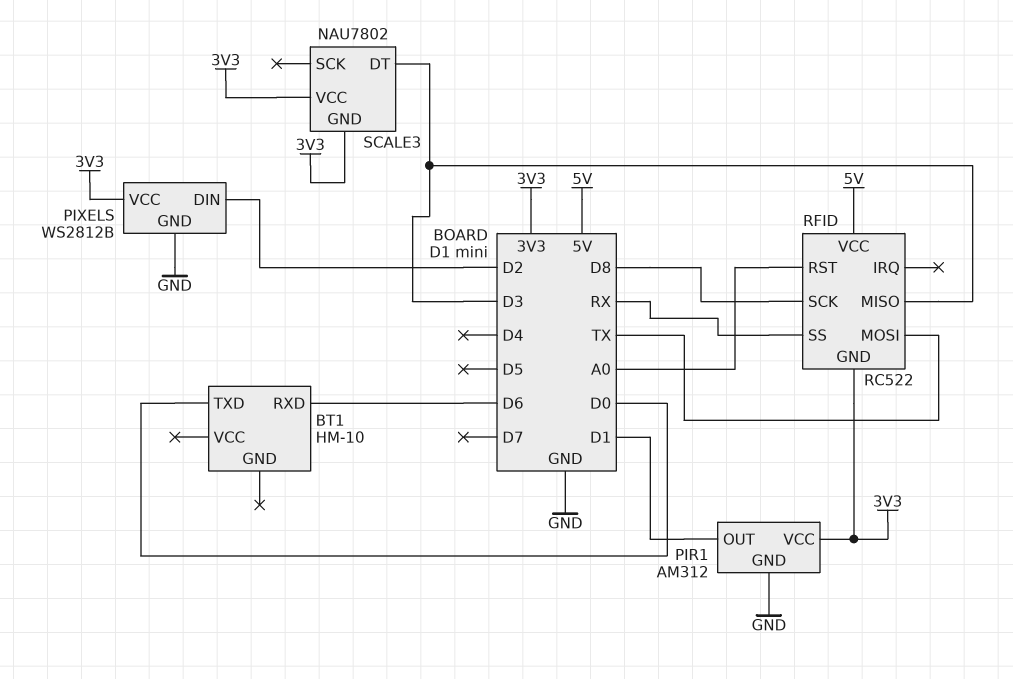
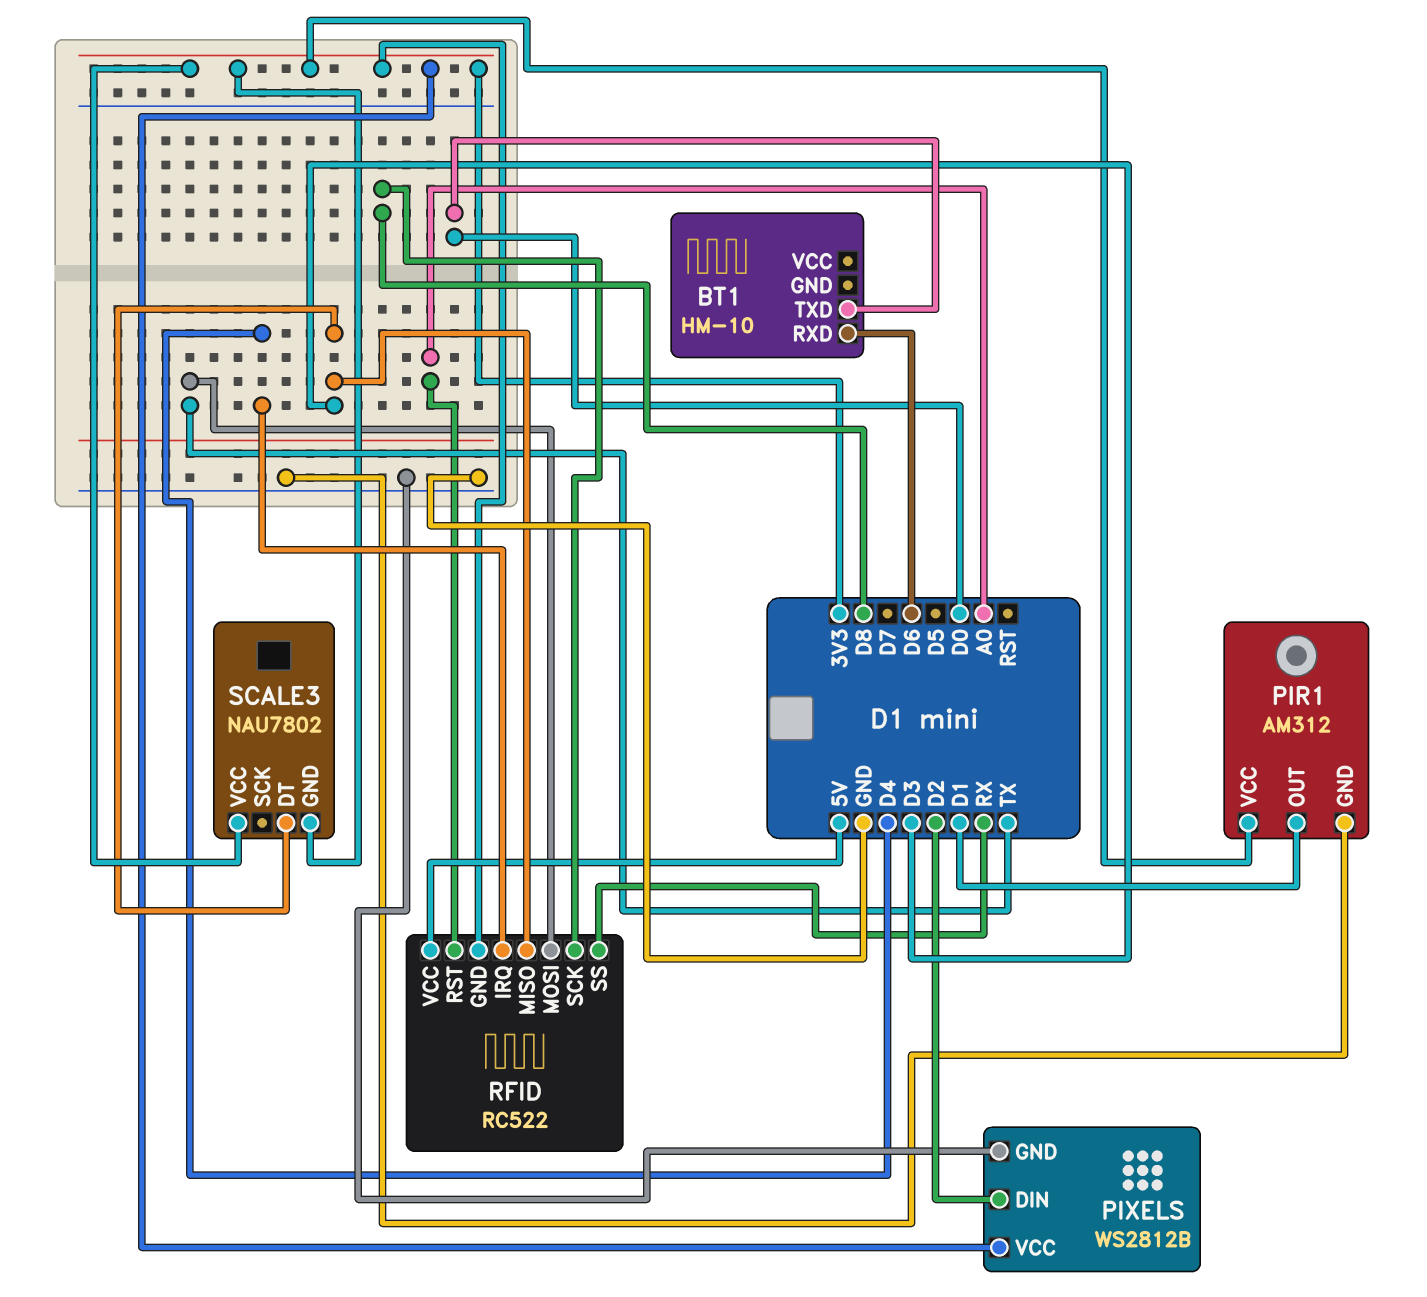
RFID pin IRQ: none -> D4

